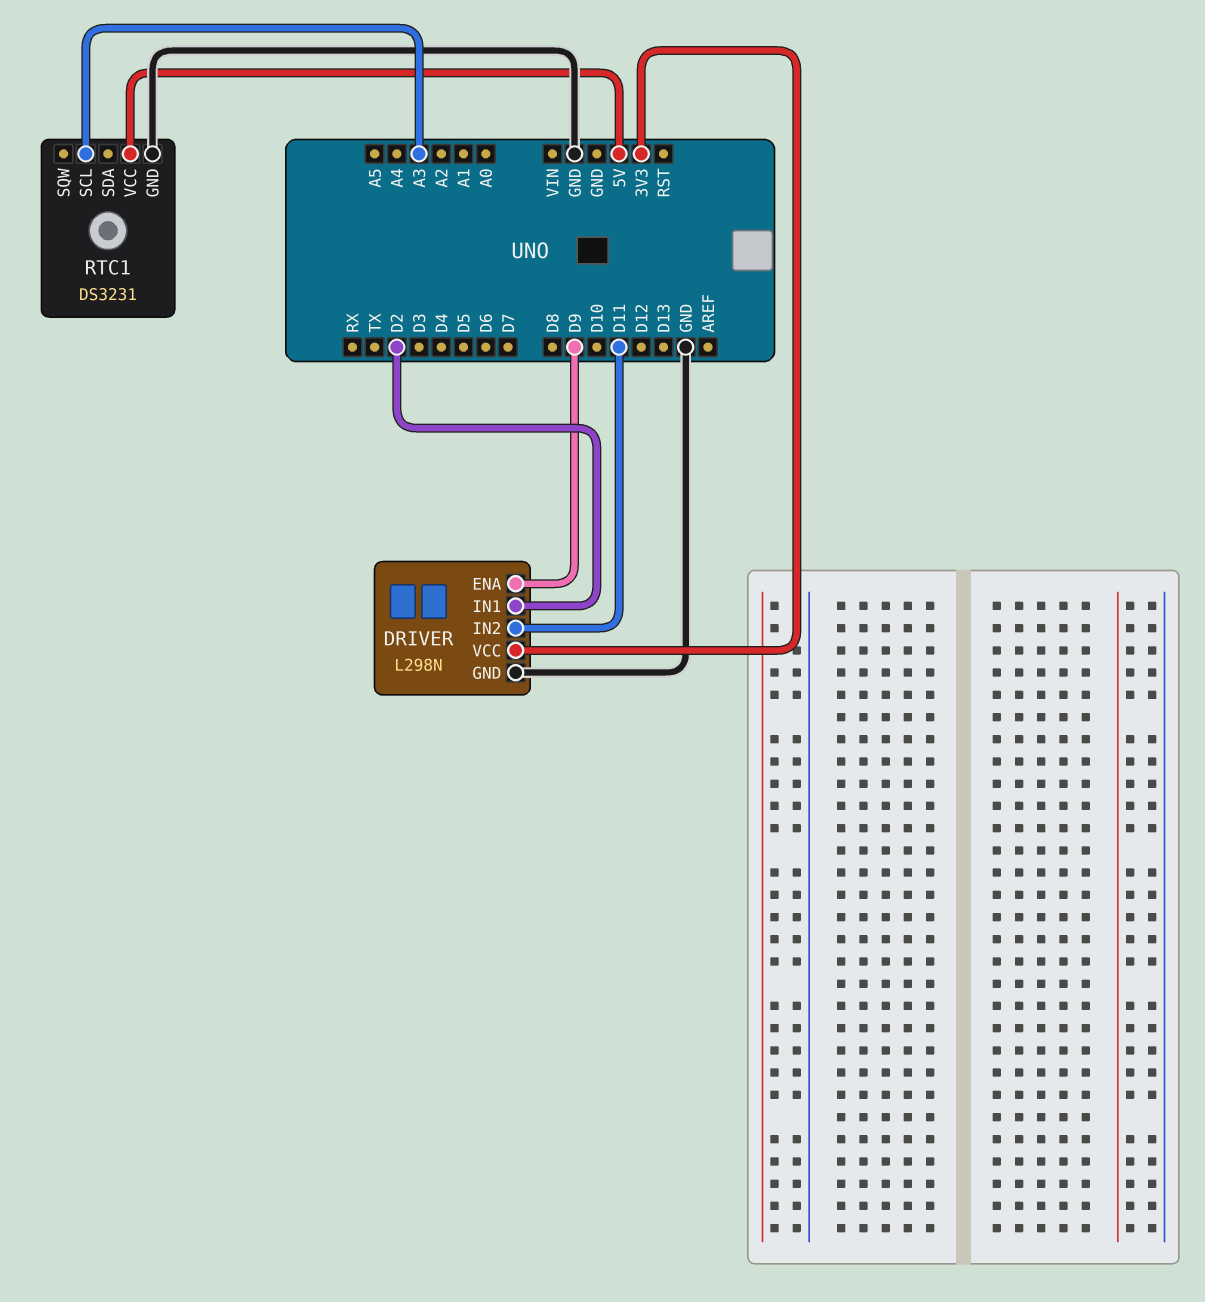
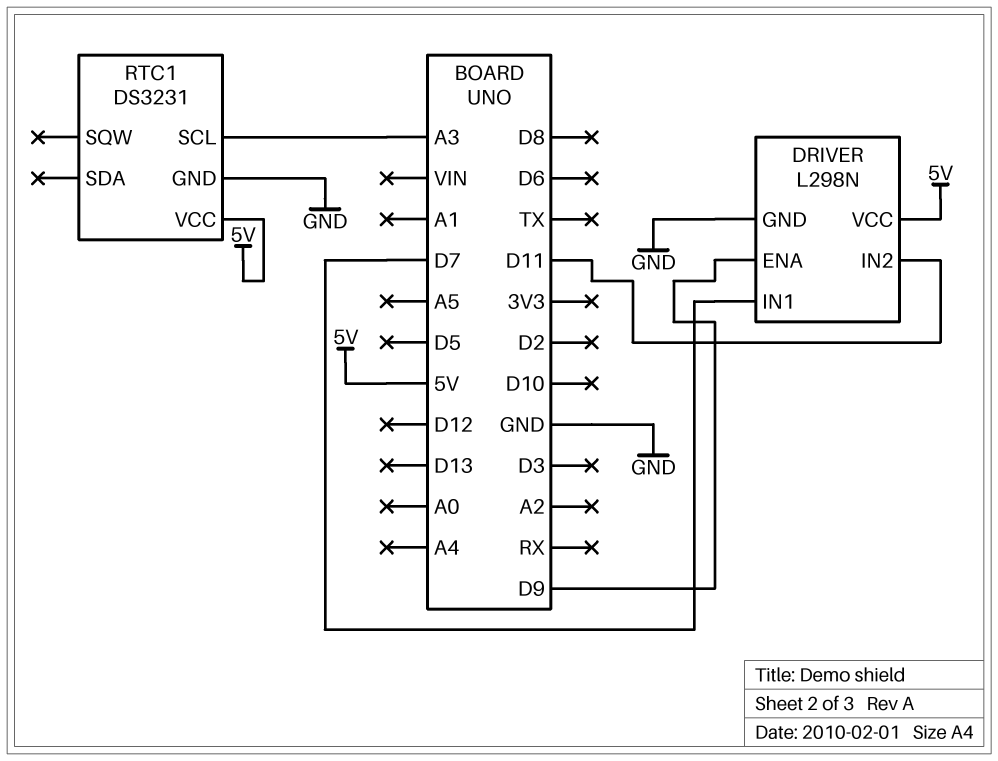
DRIVER pin IN1: D2 -> D7
DRIVER pin VCC: 3V3 -> 5V

